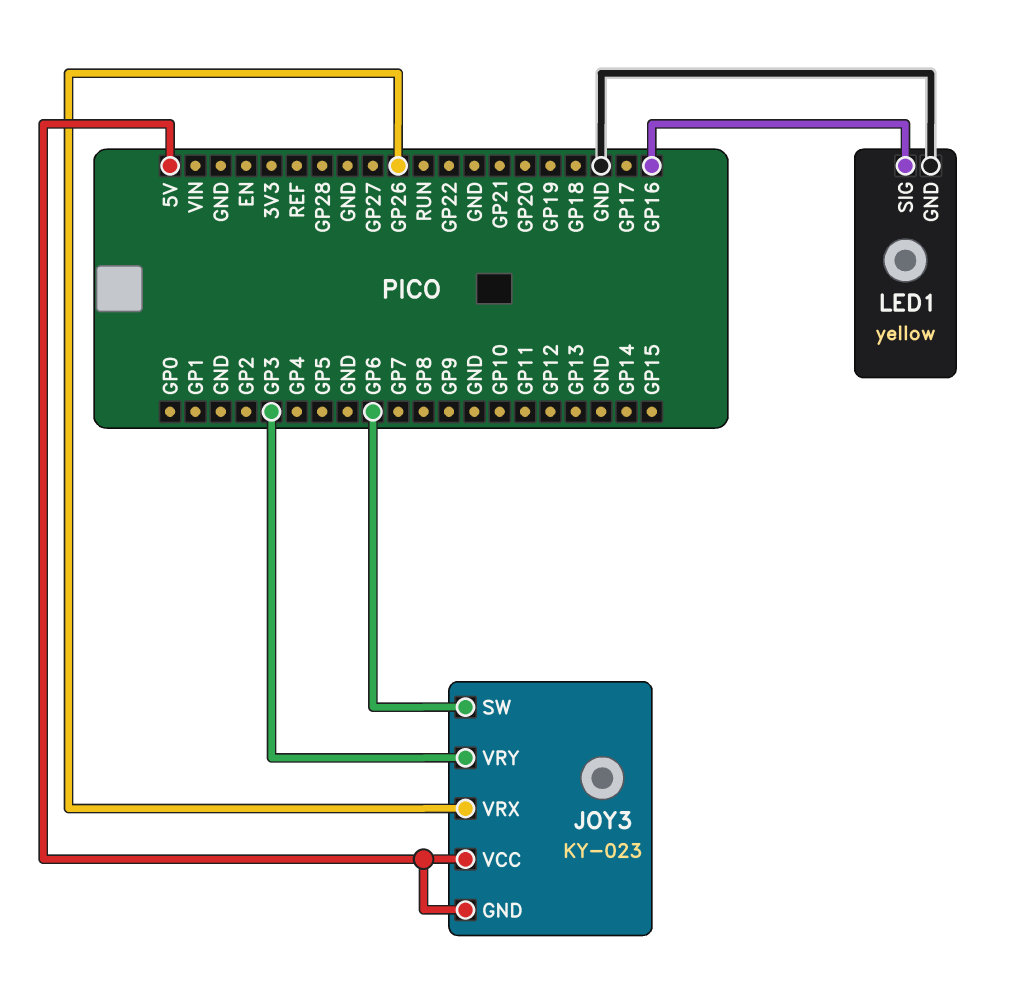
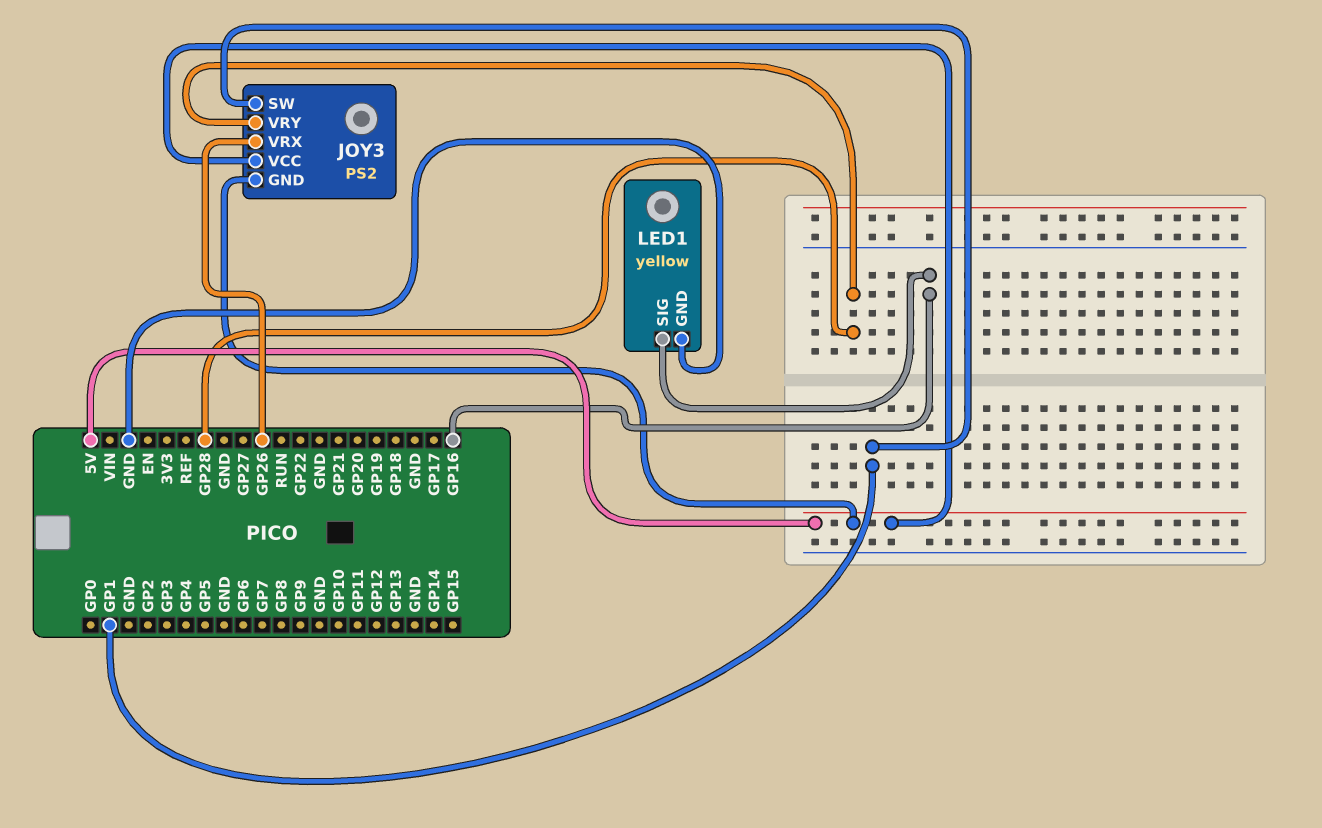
JOY3: KY-023 -> PS2
JOY3 pin SW: GP6 -> GP1
JOY3 pin VRY: GP3 -> GP28

